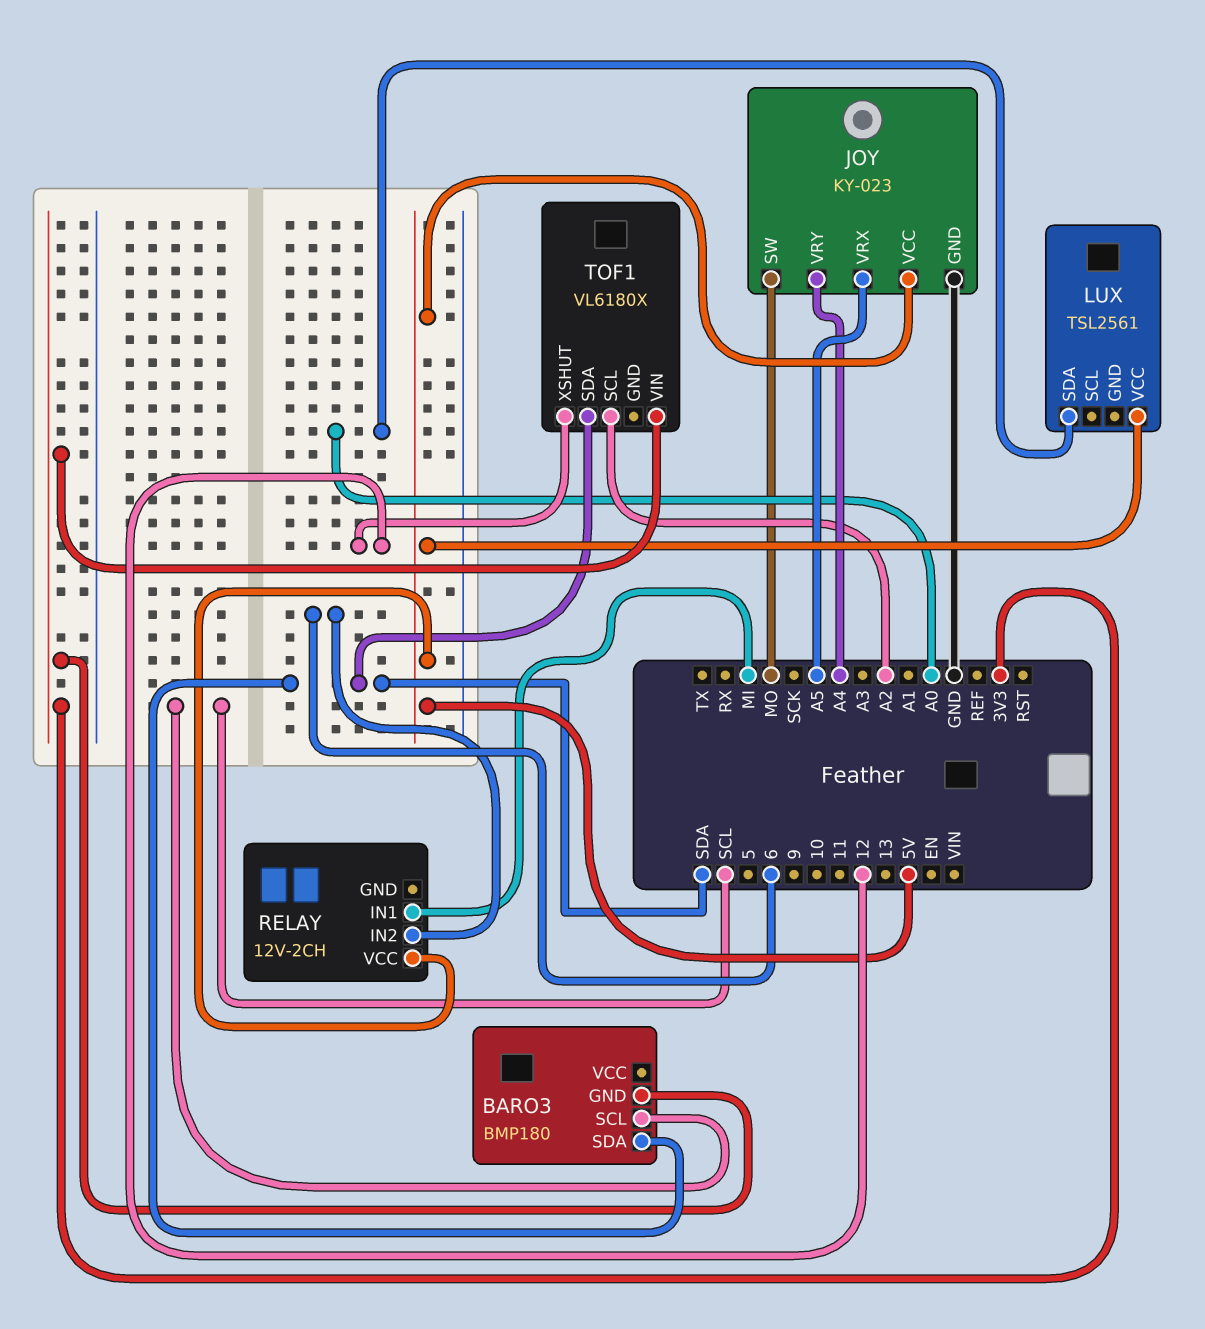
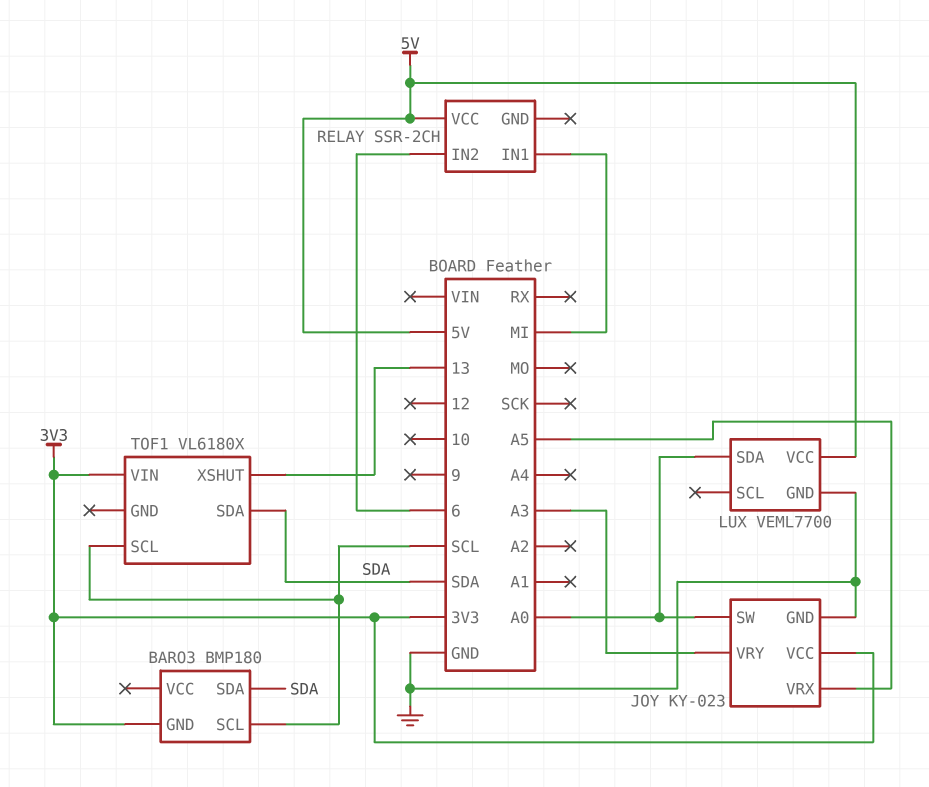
JOY pin SW: MO -> A0
JOY pin VCC: 5V -> 3V3
JOY pin VRY: A4 -> A3
LUX: TSL2561 -> VEML7700
LUX pin GND: none -> GND
RELAY: 12V-2CH -> SSR-2CH
TOF1 pin SCL: A2 -> SCL
TOF1 pin XSHUT: 12 -> 13

